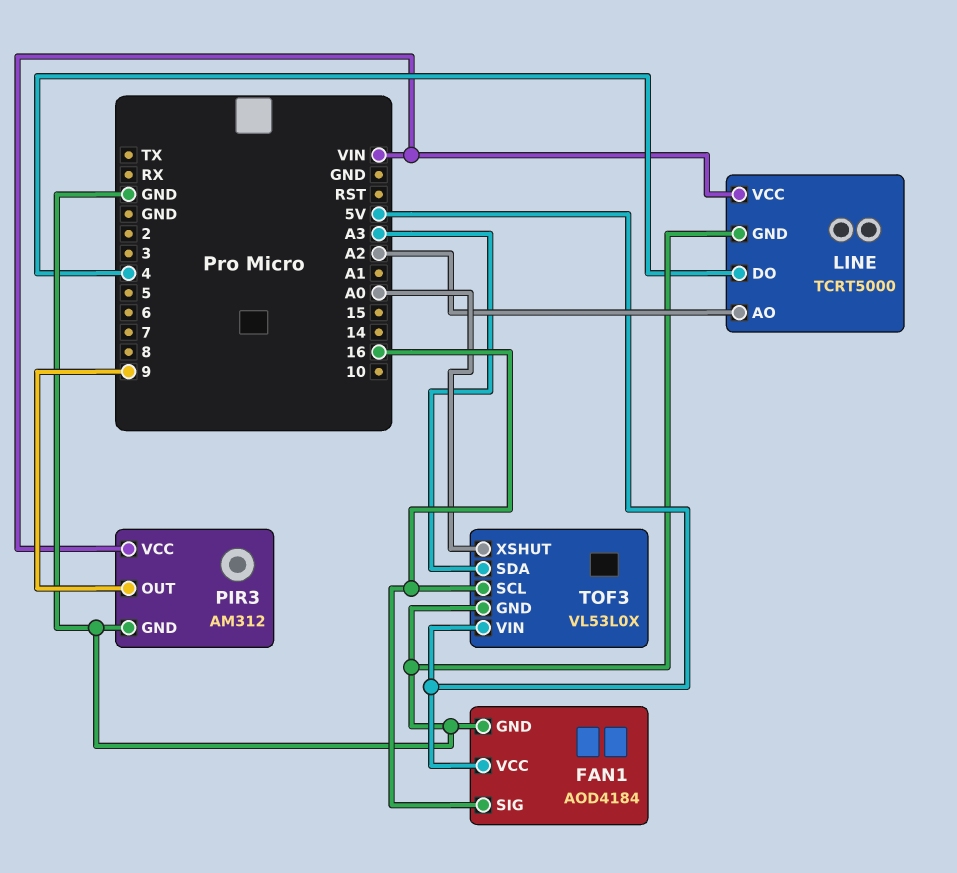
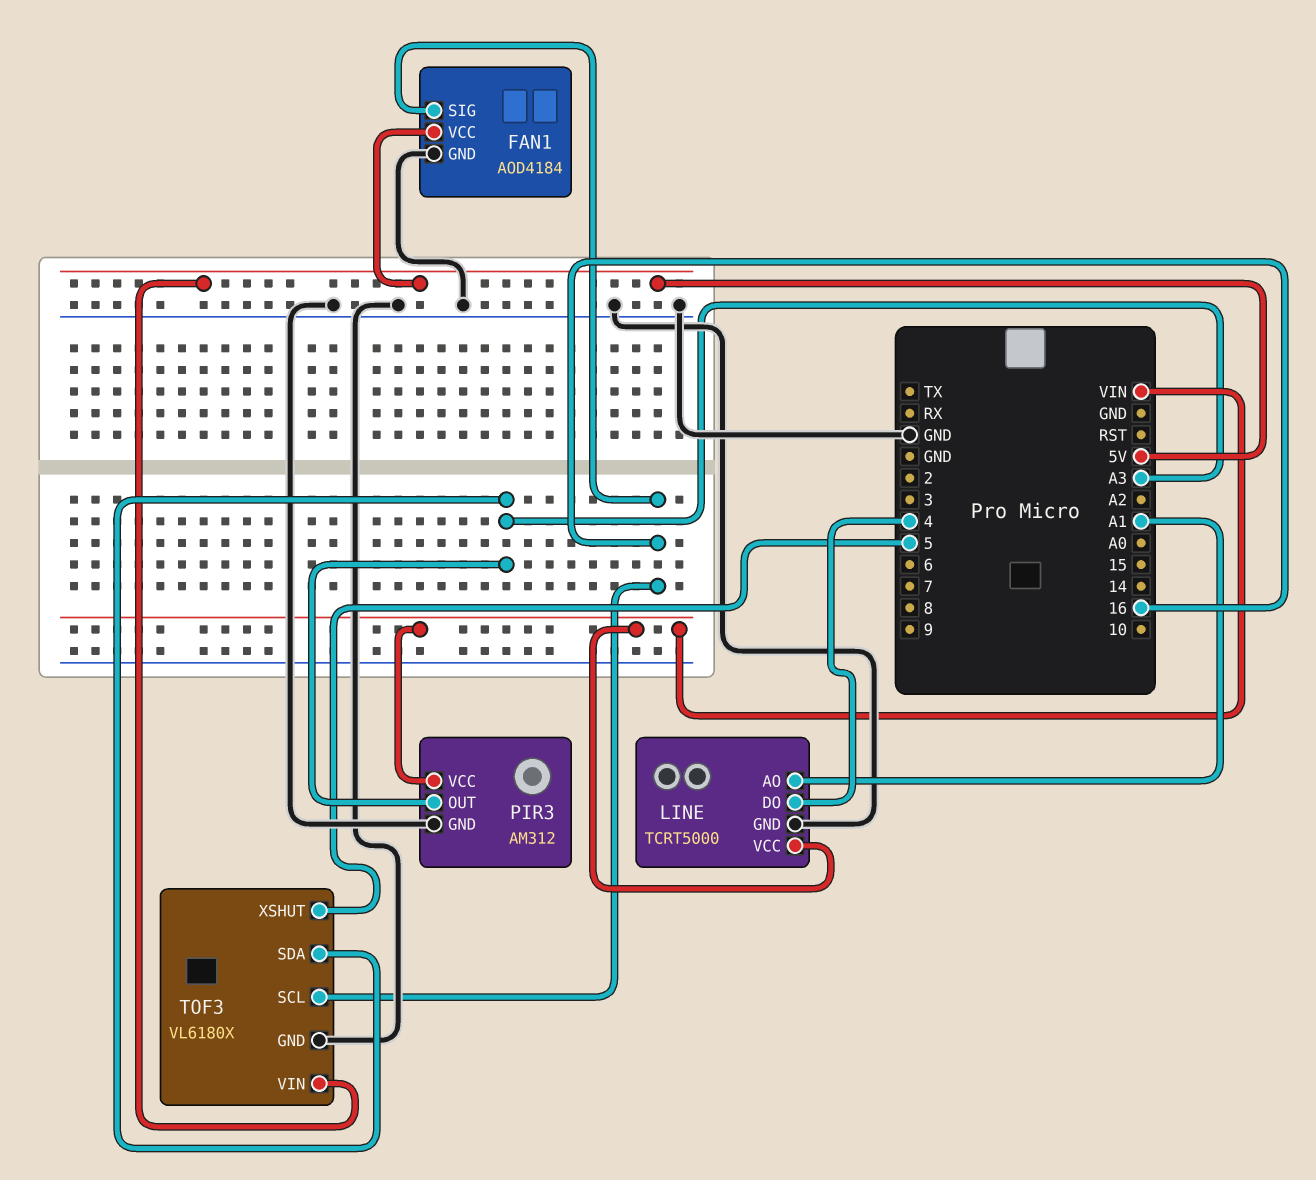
LINE pin AO: A2 -> A1
PIR3 pin OUT: 9 -> A3
TOF3: VL53L0X -> VL6180X
TOF3 pin XSHUT: A0 -> 5

